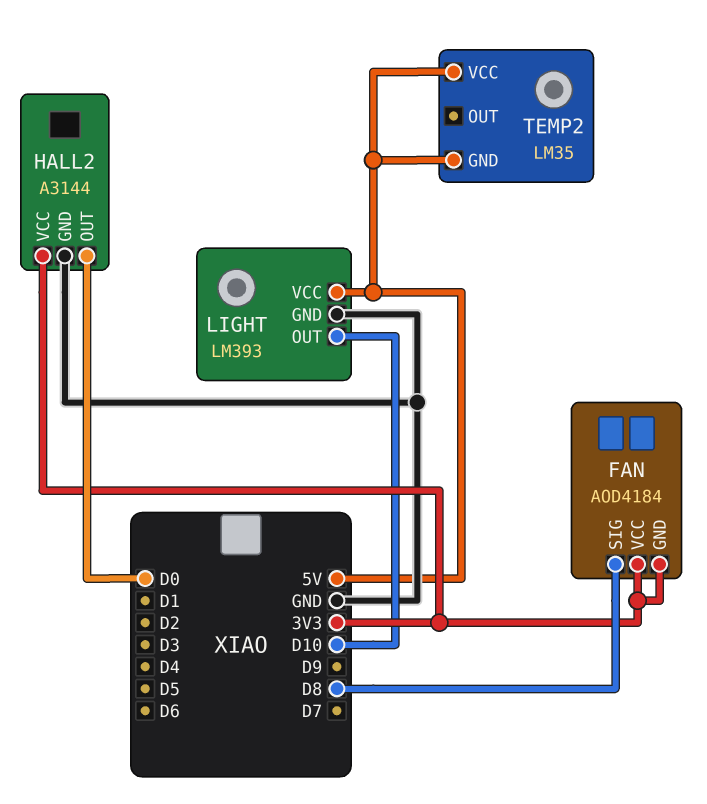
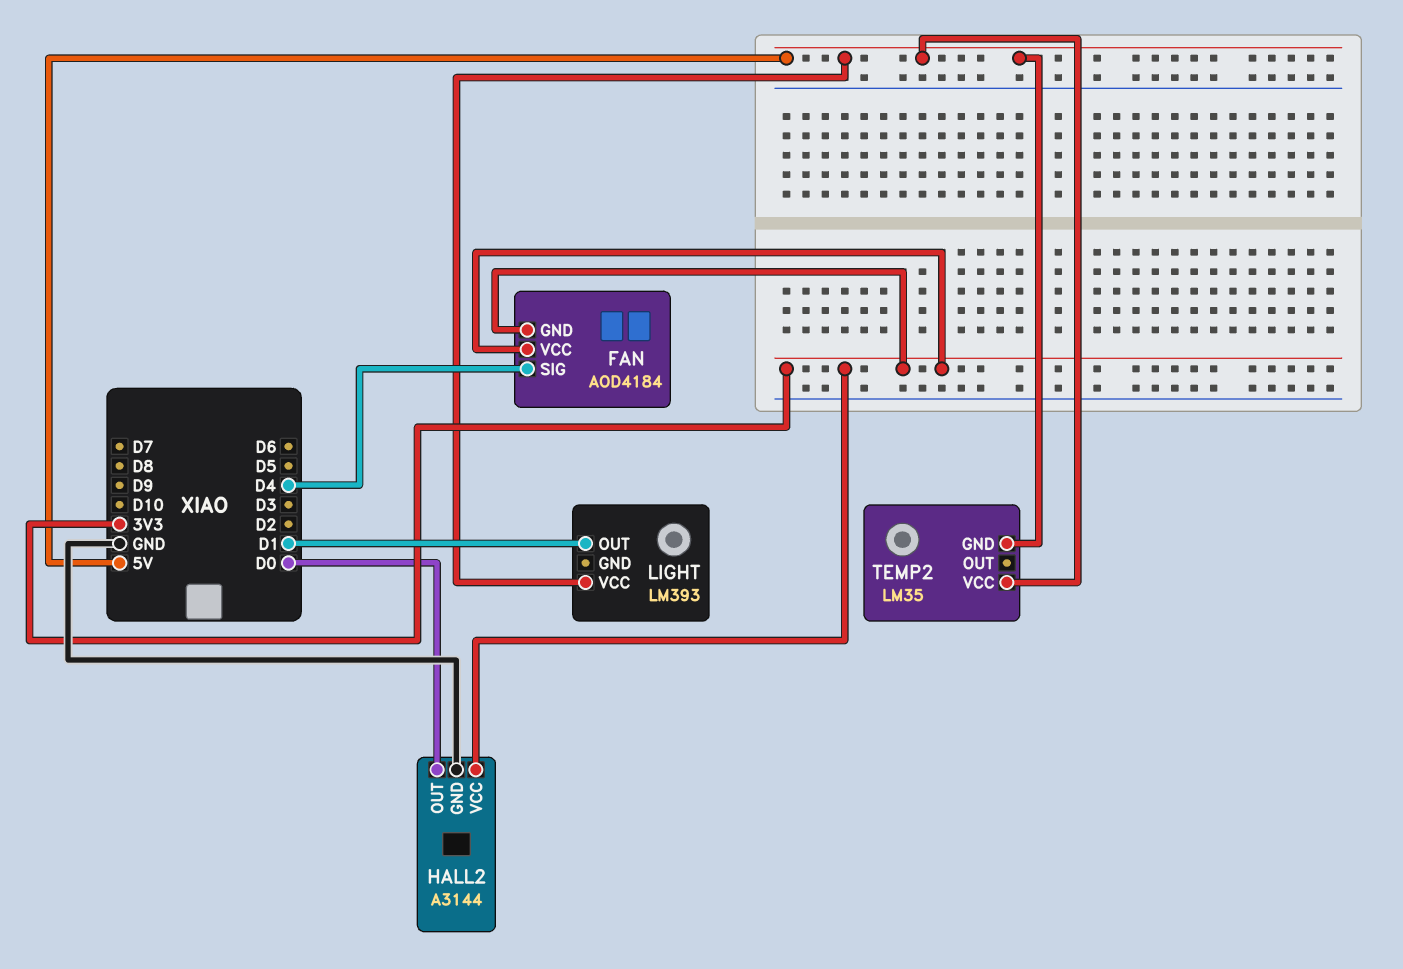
FAN pin SIG: D8 -> D4
LIGHT pin GND: GND -> none
LIGHT pin OUT: D10 -> D1

